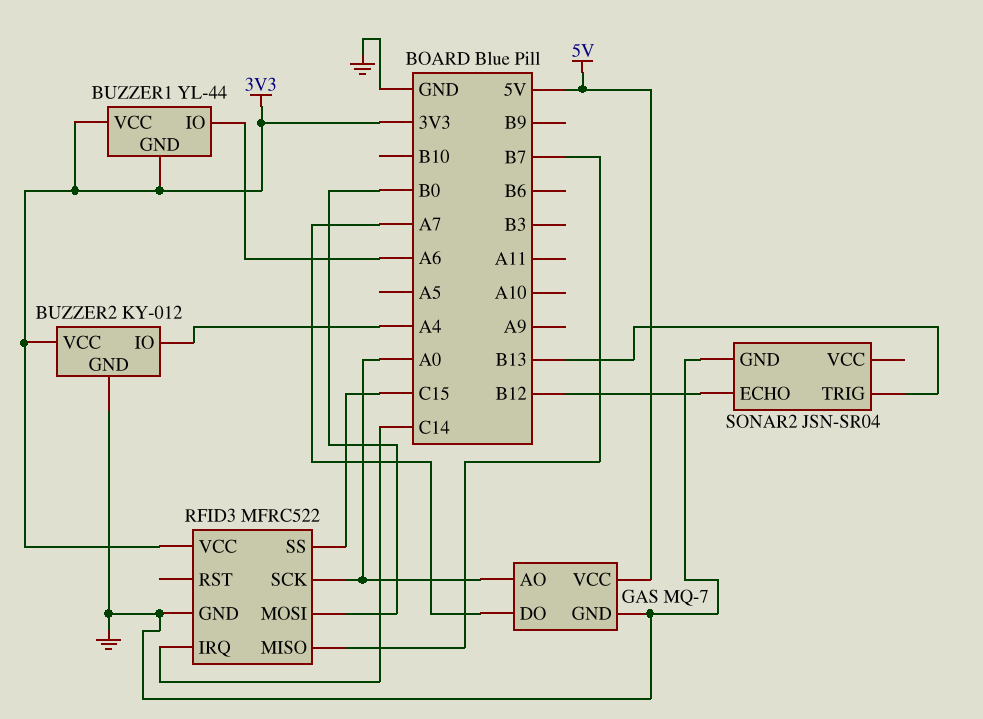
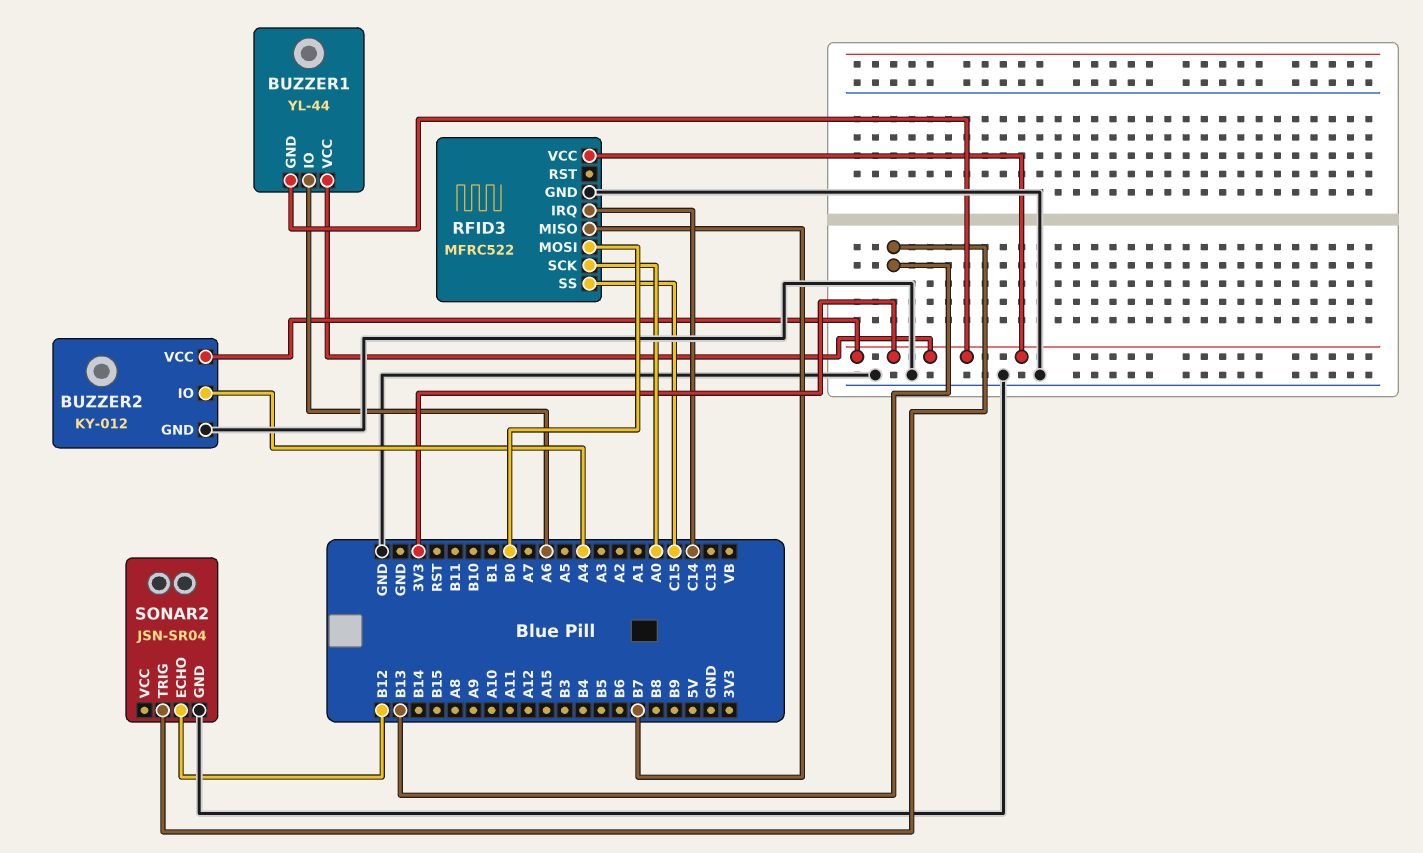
GAS: MQ-7 -> none
GAS pin AO: A0 -> none
GAS pin DO: A7 -> none
GAS pin GND: GND -> none
GAS pin VCC: 5V -> none

